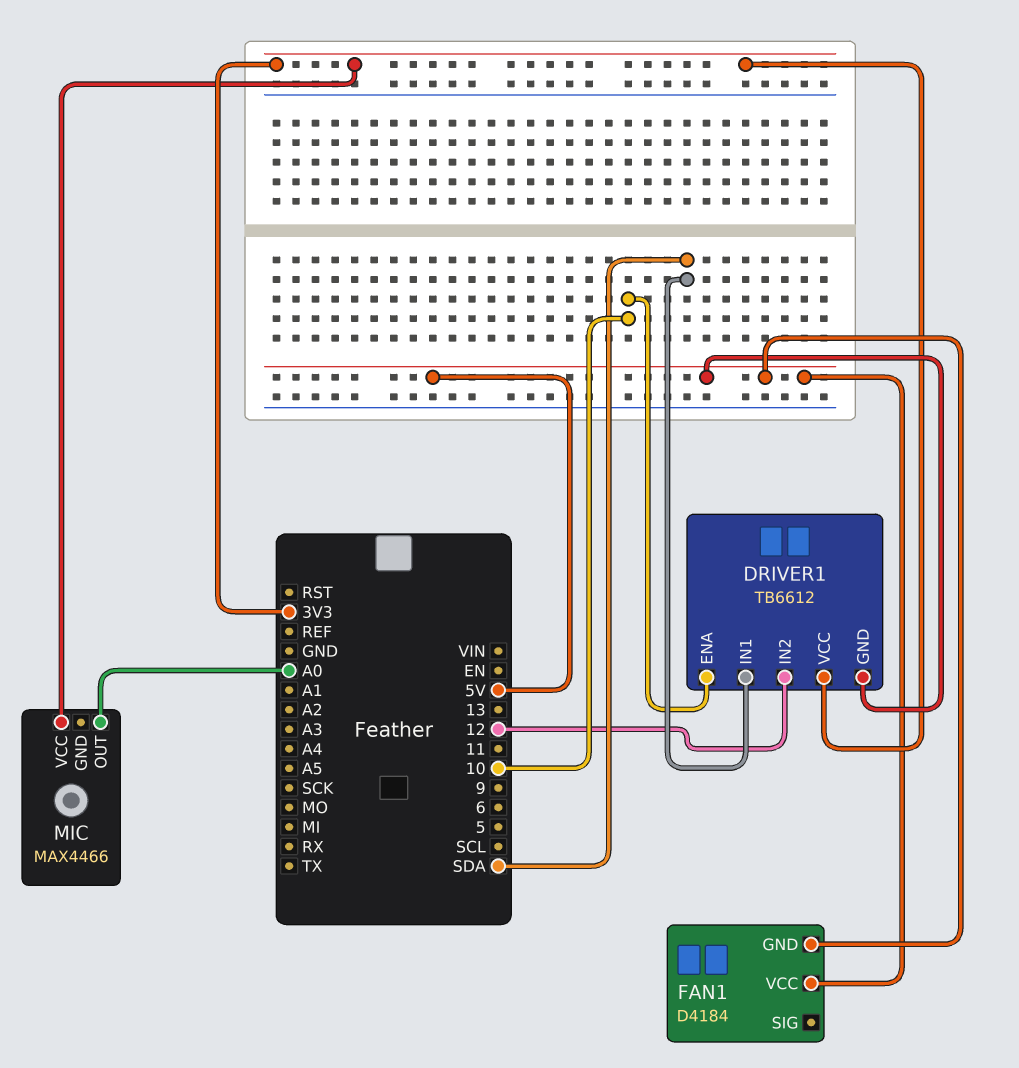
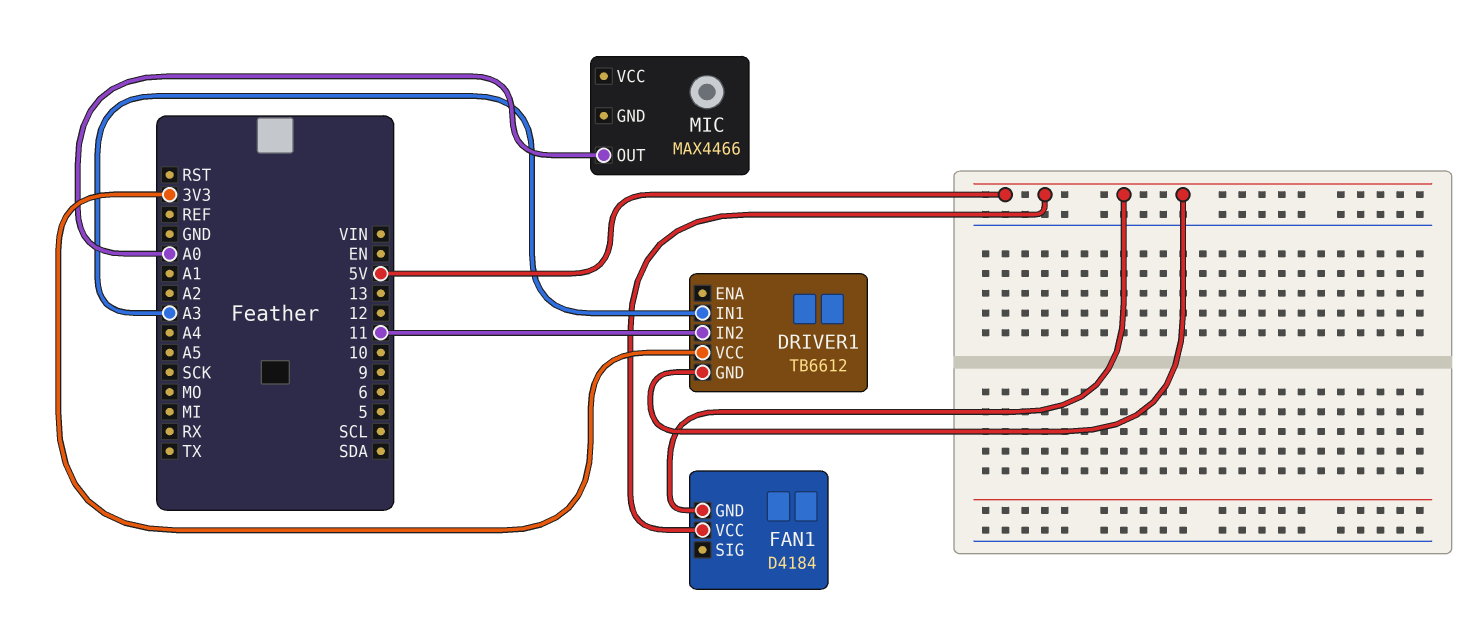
DRIVER1 pin ENA: 10 -> none
DRIVER1 pin IN1: SDA -> A3
DRIVER1 pin IN2: 12 -> 11
MIC pin VCC: 3V3 -> none

